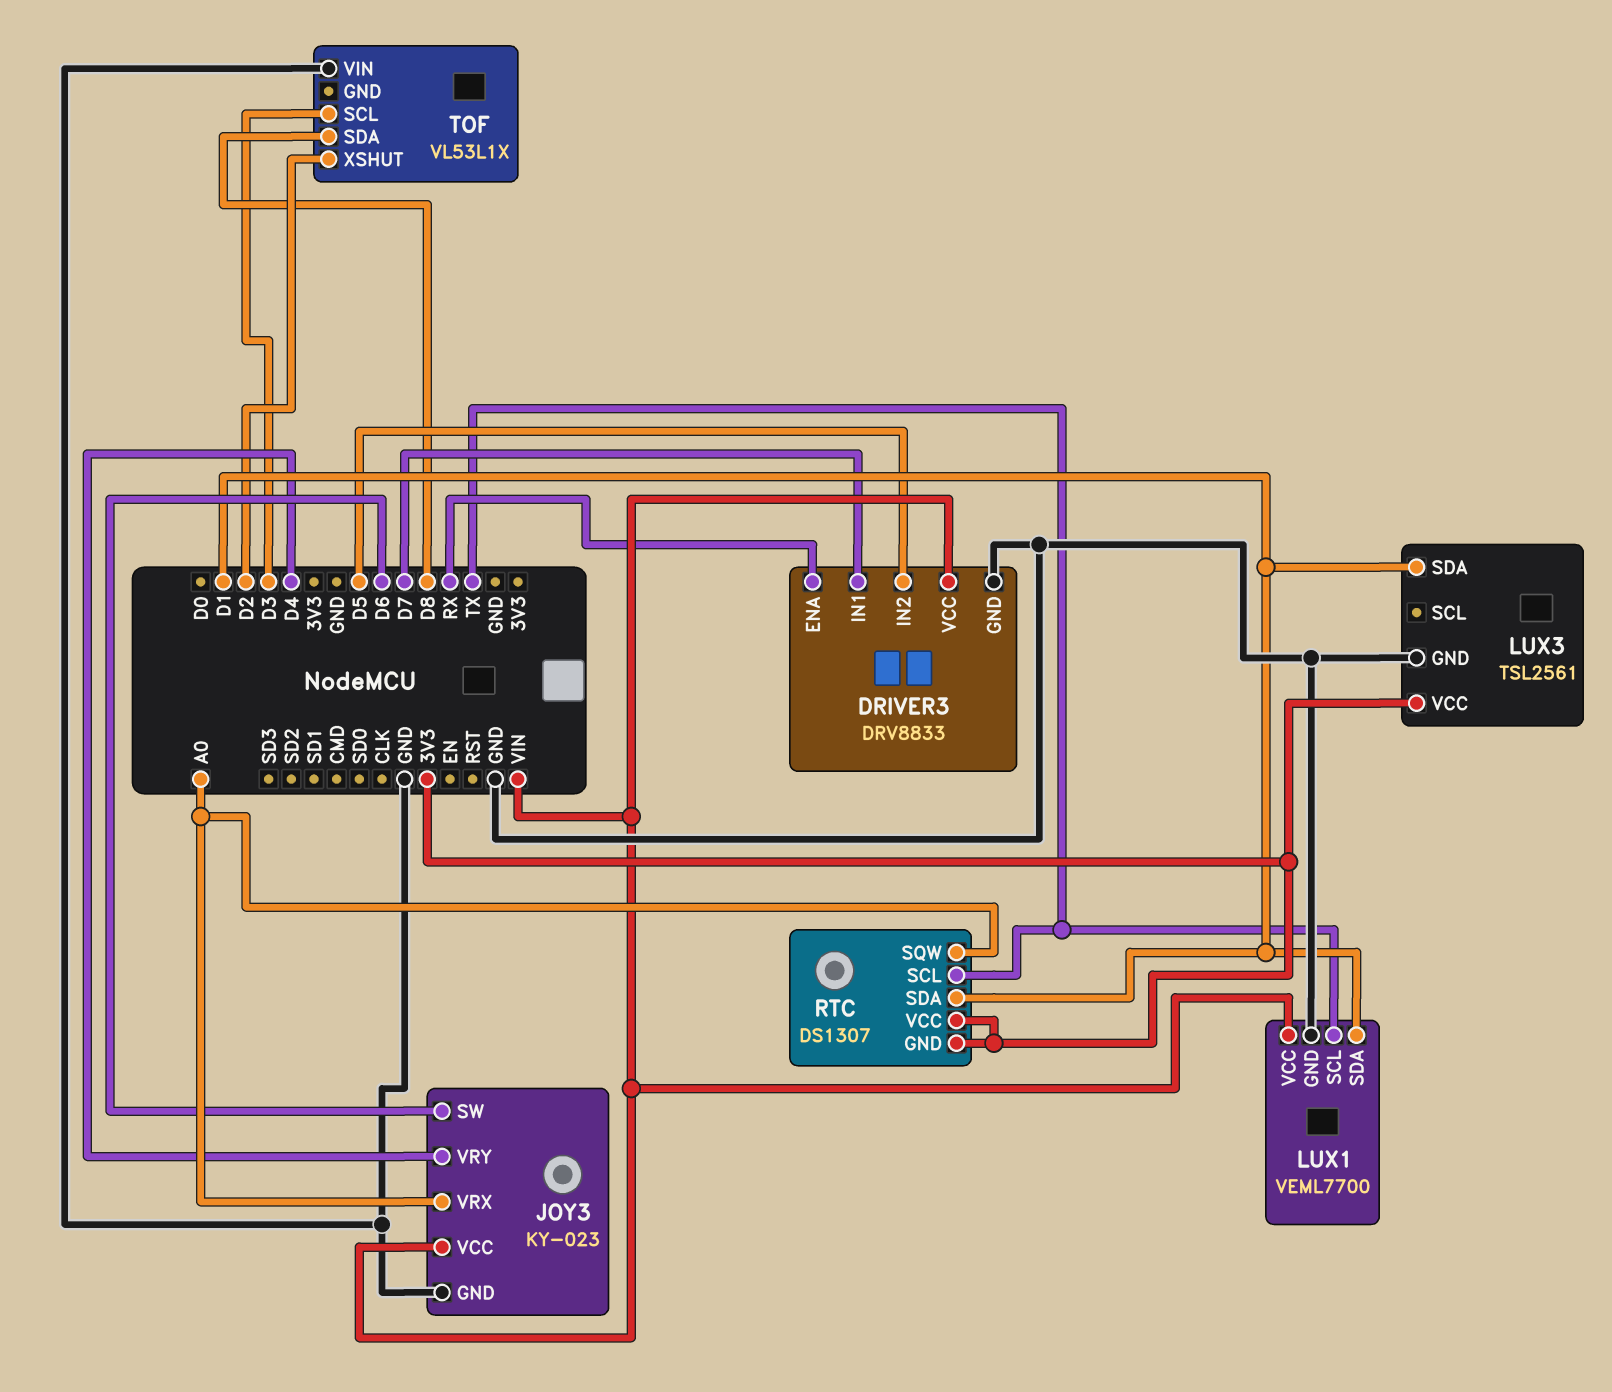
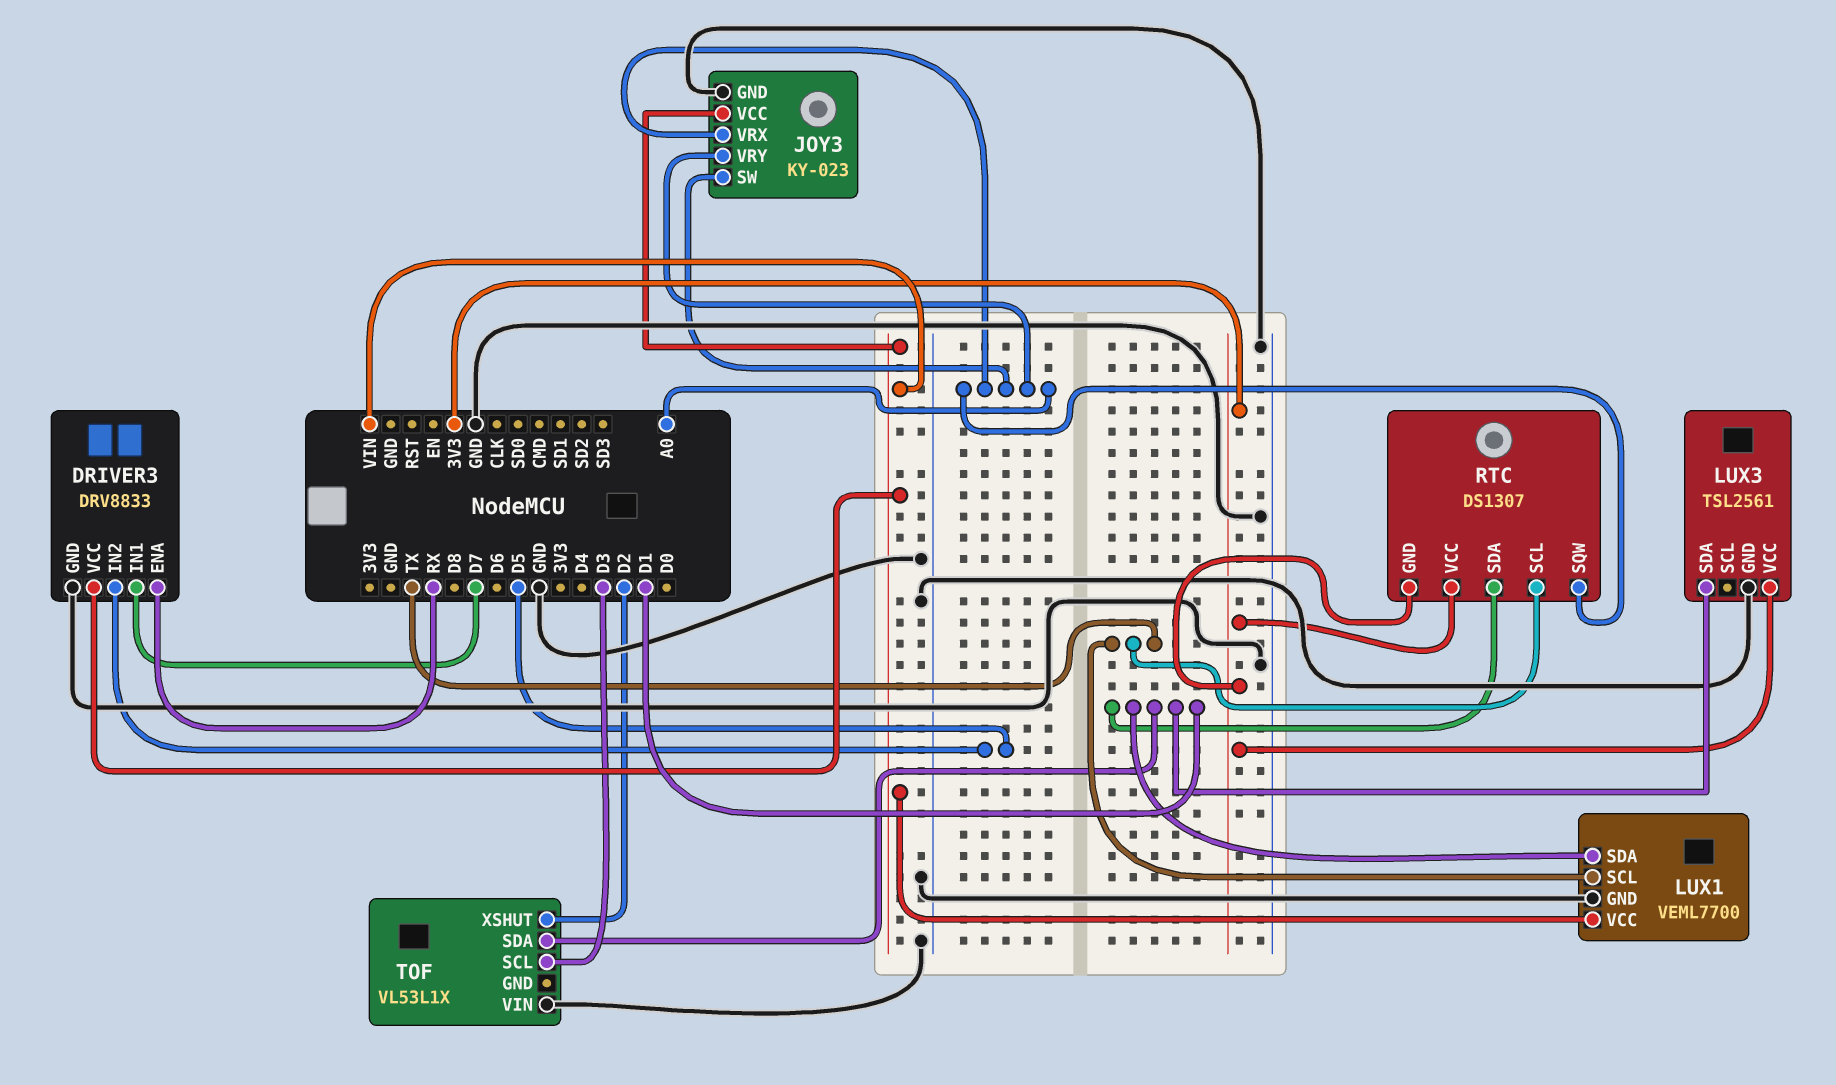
JOY3 pin SW: D6 -> A0
JOY3 pin VRY: D4 -> A0
TOF pin SDA: D8 -> D1

